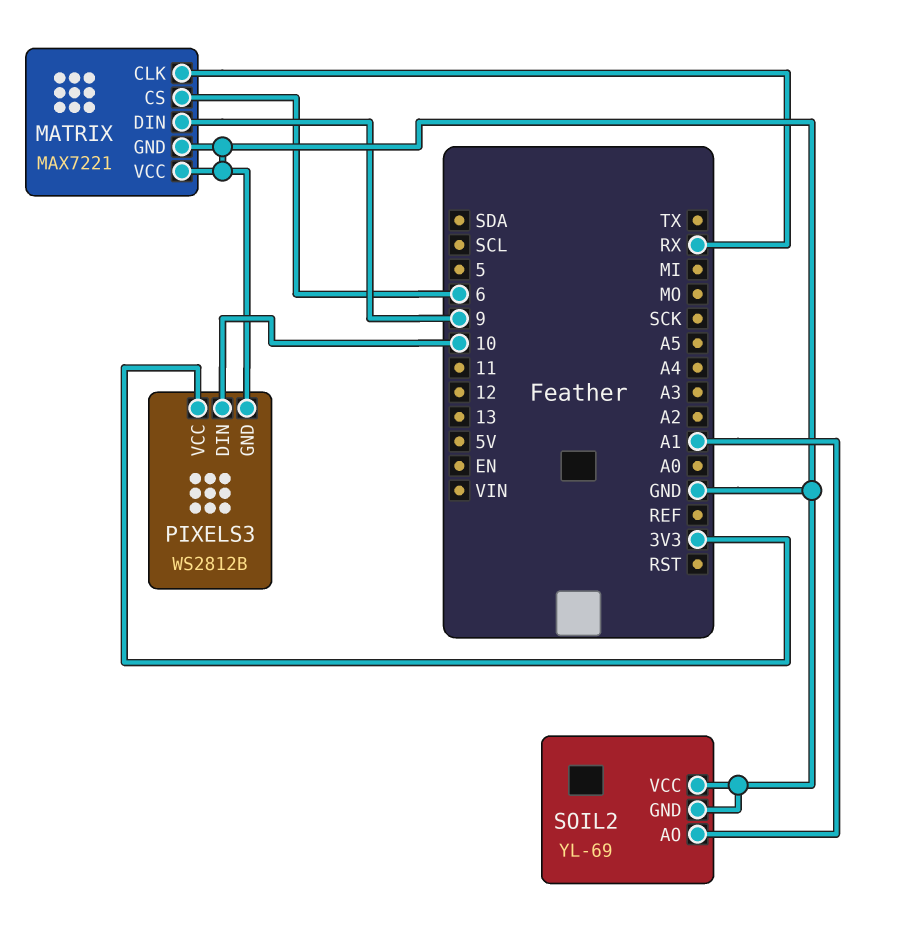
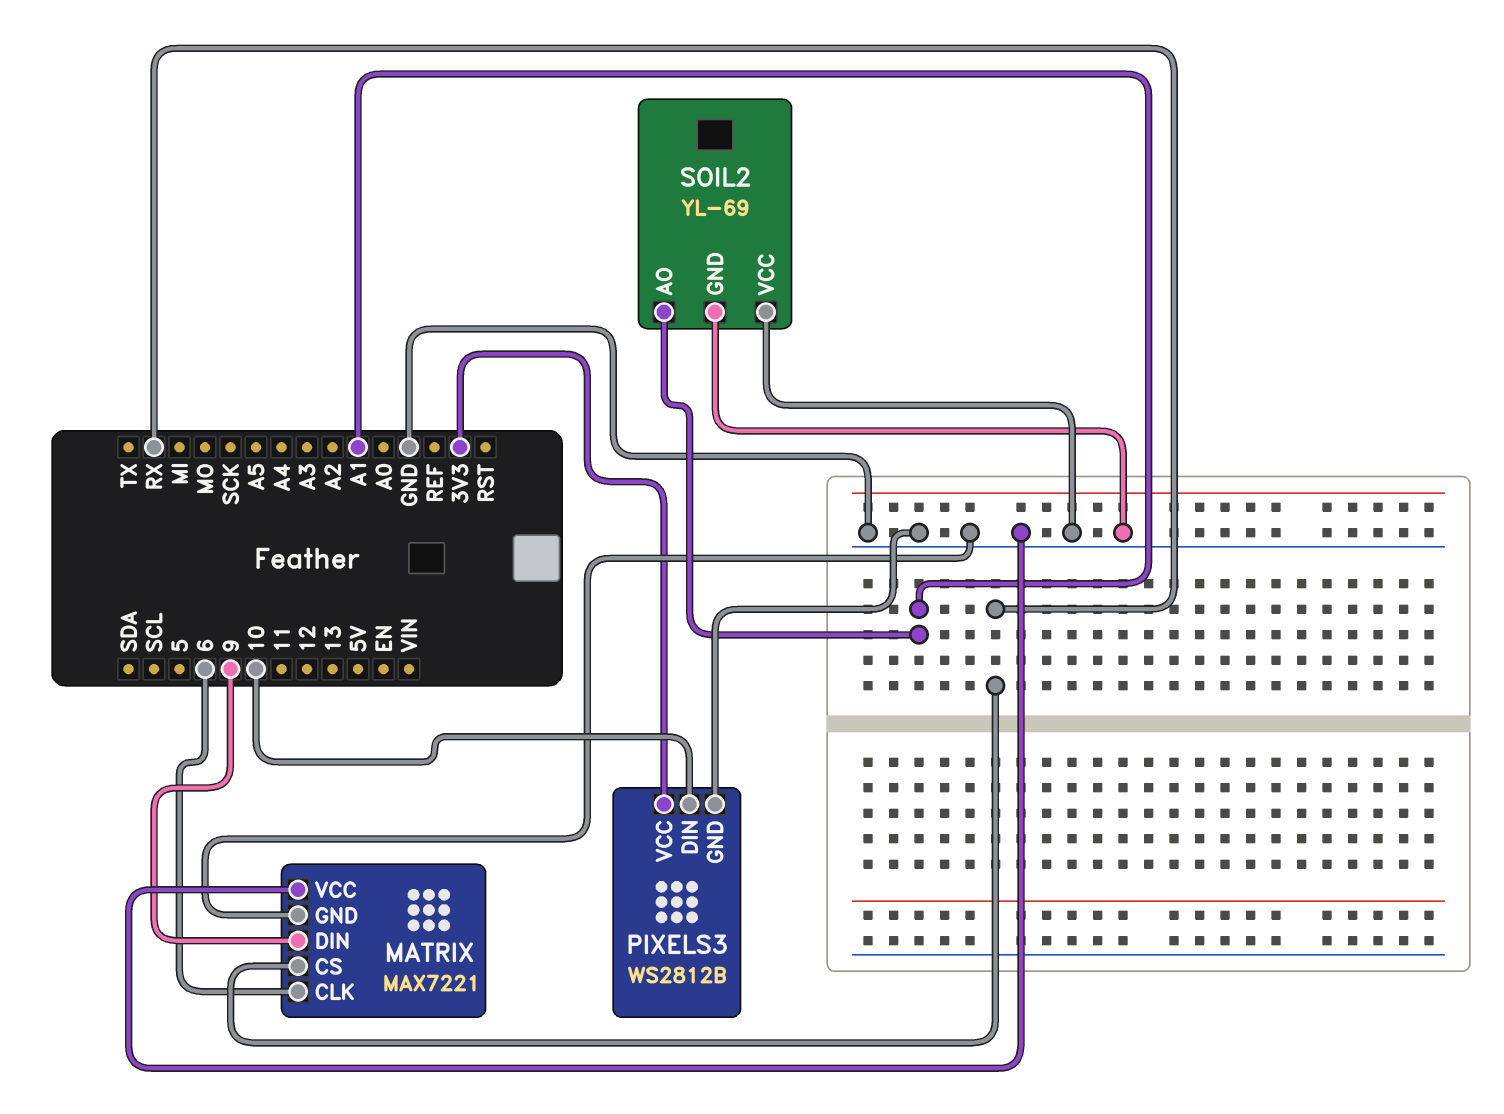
MATRIX pin CLK: RX -> 6
MATRIX pin CS: 6 -> RX

